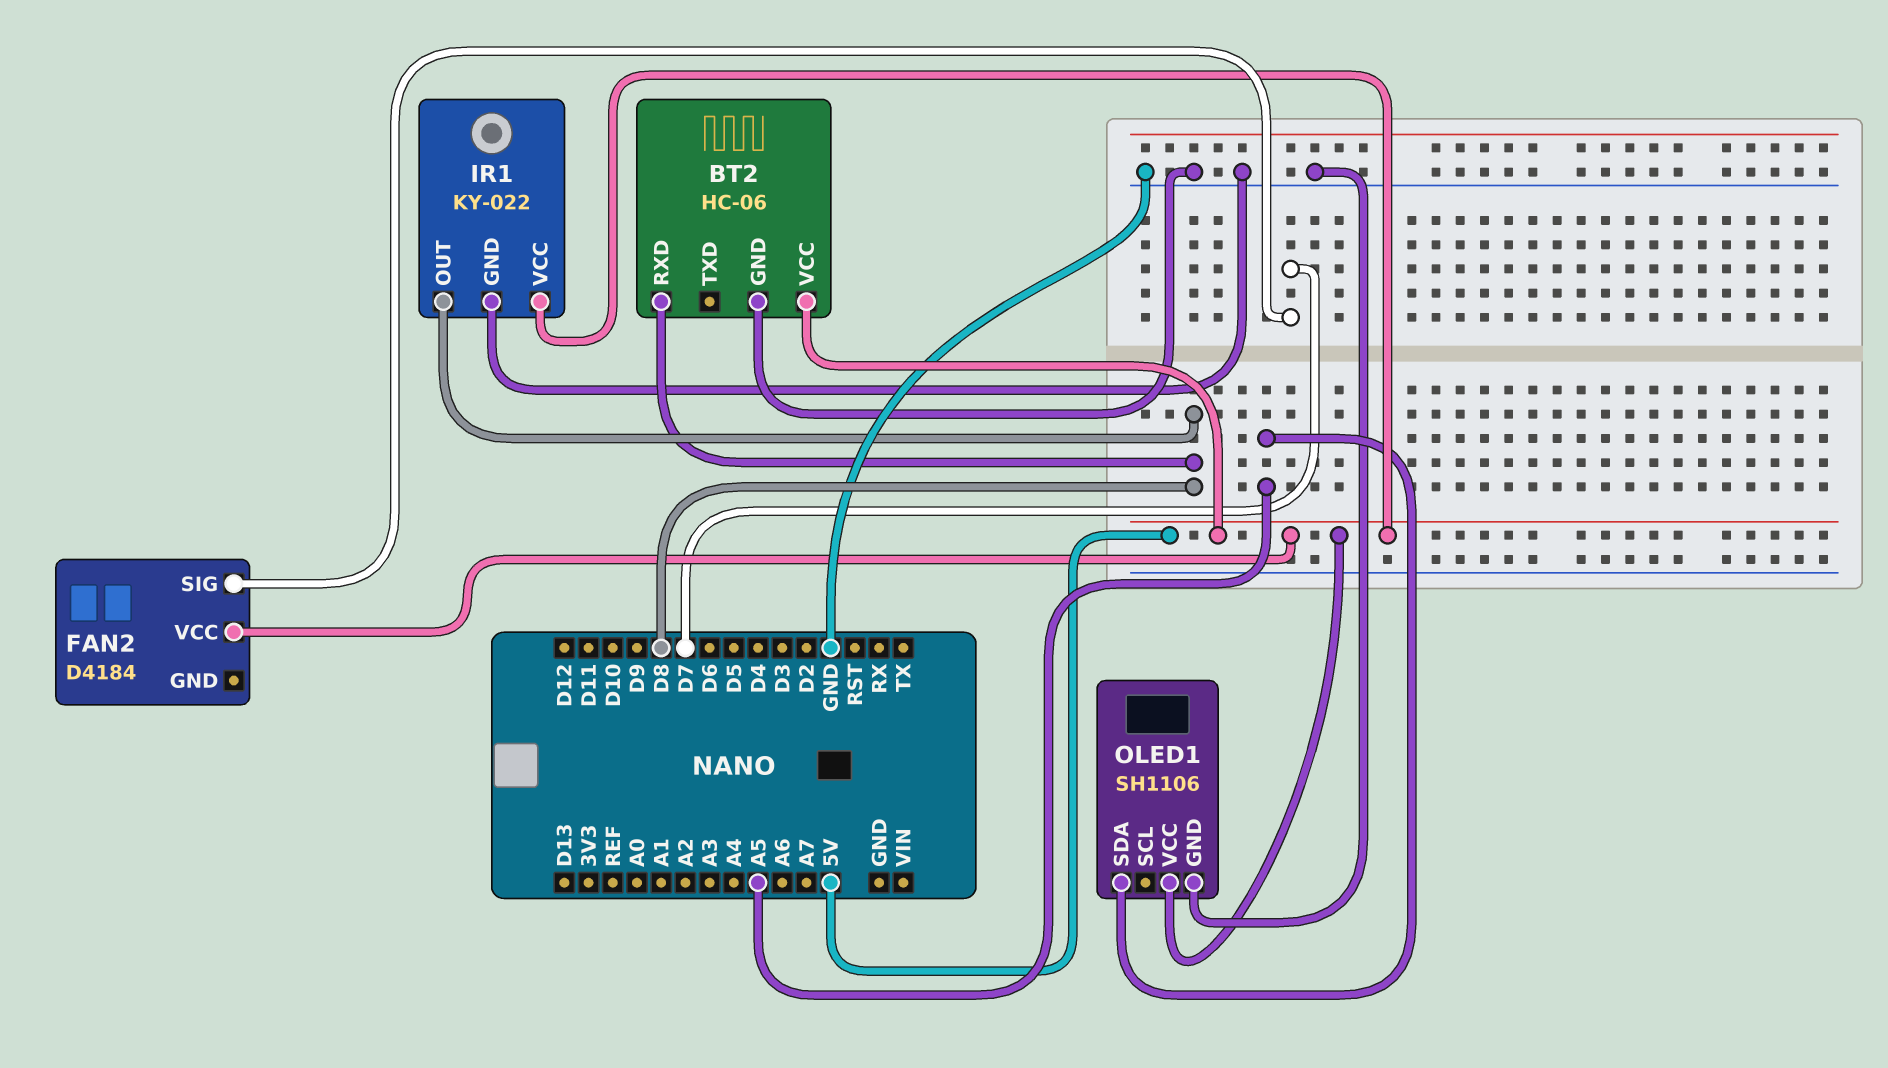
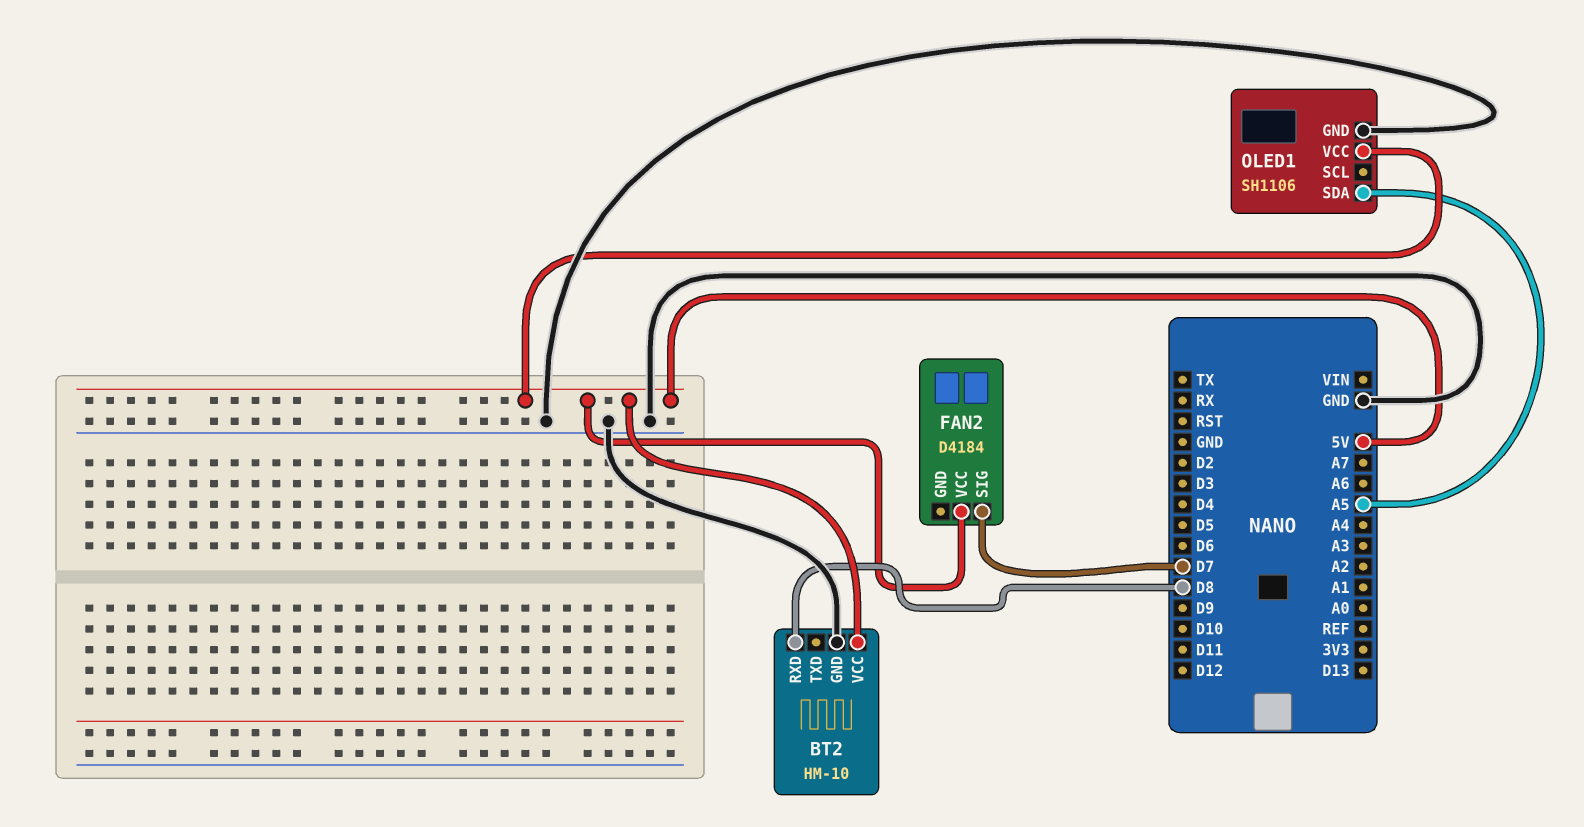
BT2: HC-06 -> HM-10
IR1: KY-022 -> none
IR1 pin GND: GND -> none
IR1 pin OUT: D8 -> none
IR1 pin VCC: 5V -> none

